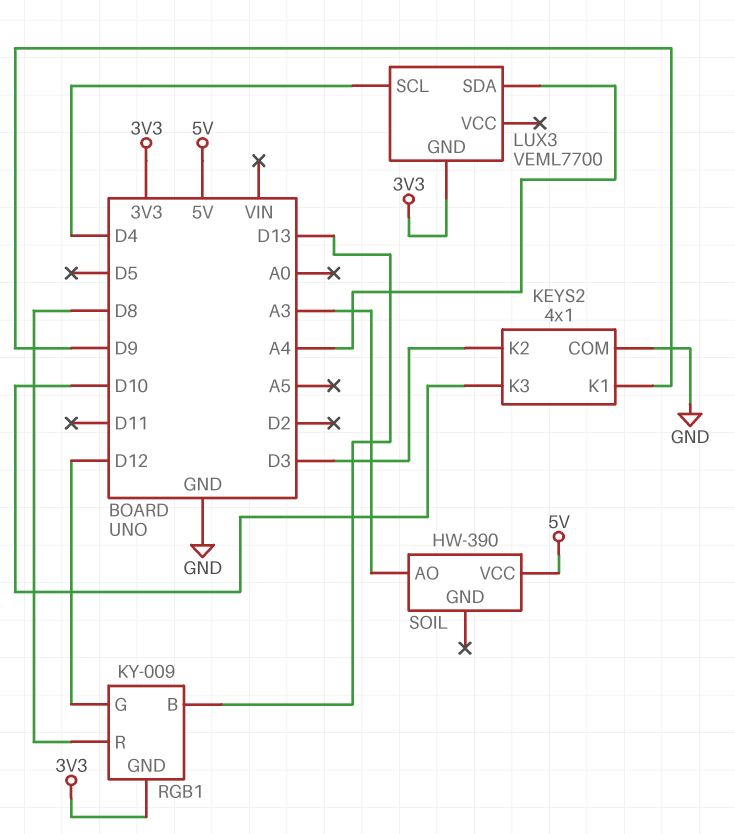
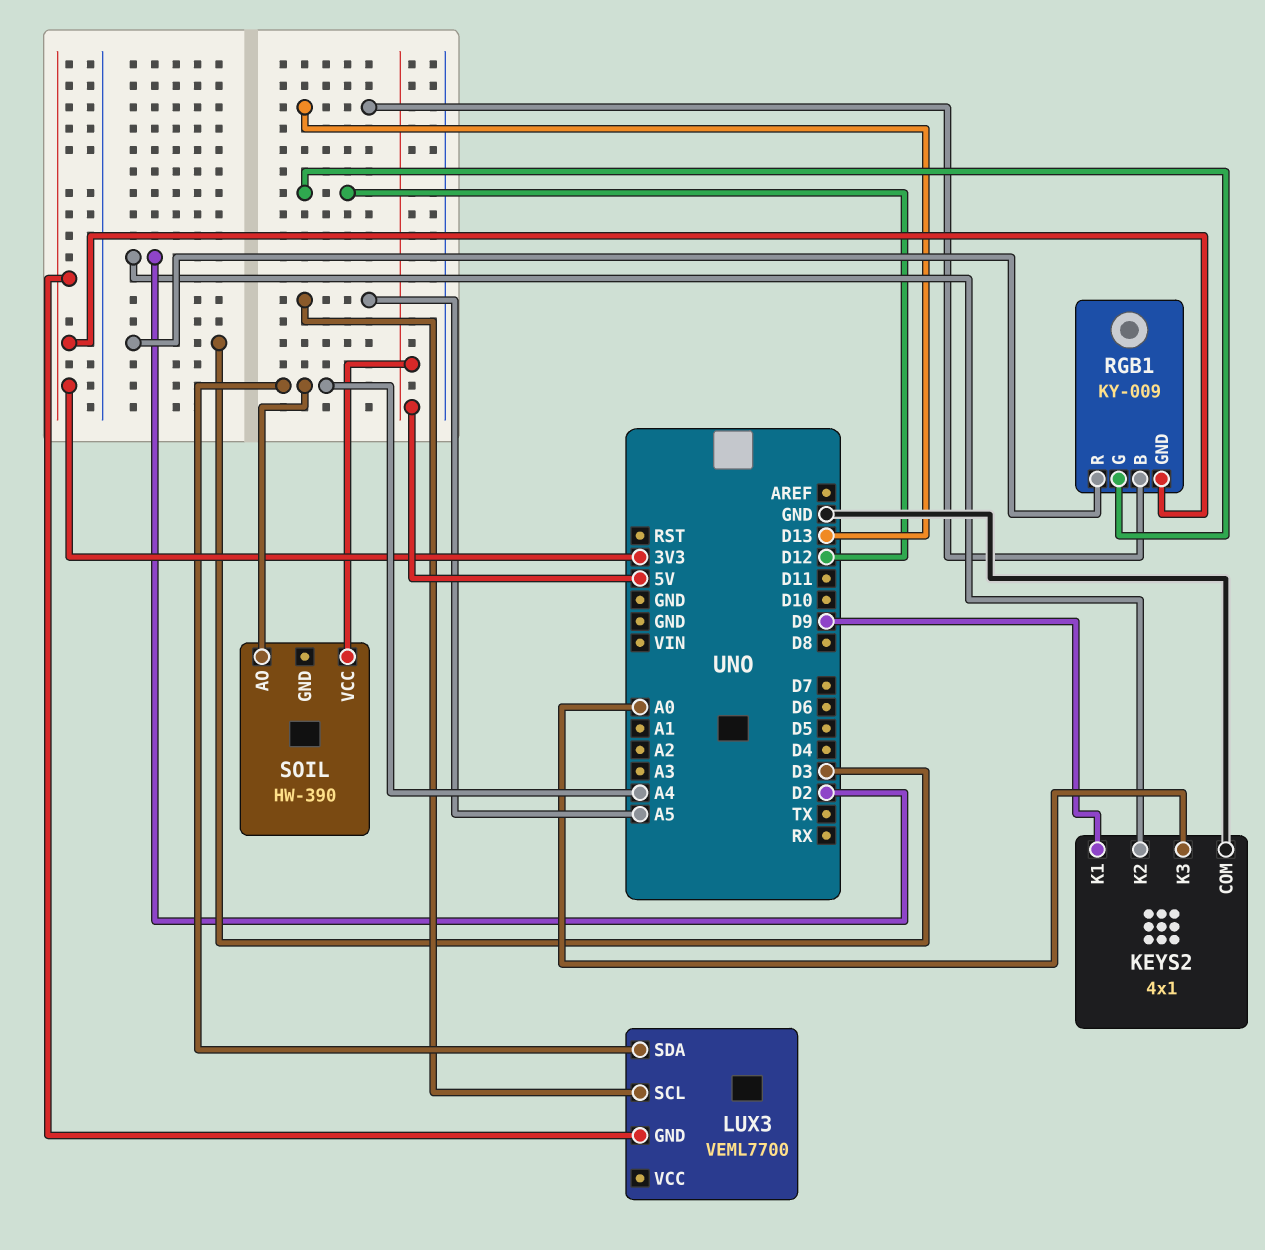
KEYS2 pin K2: D3 -> D2
KEYS2 pin K3: D10 -> A0
LUX3 pin SCL: D4 -> A5
RGB1 pin R: D8 -> D3
SOIL pin AO: A3 -> A4

